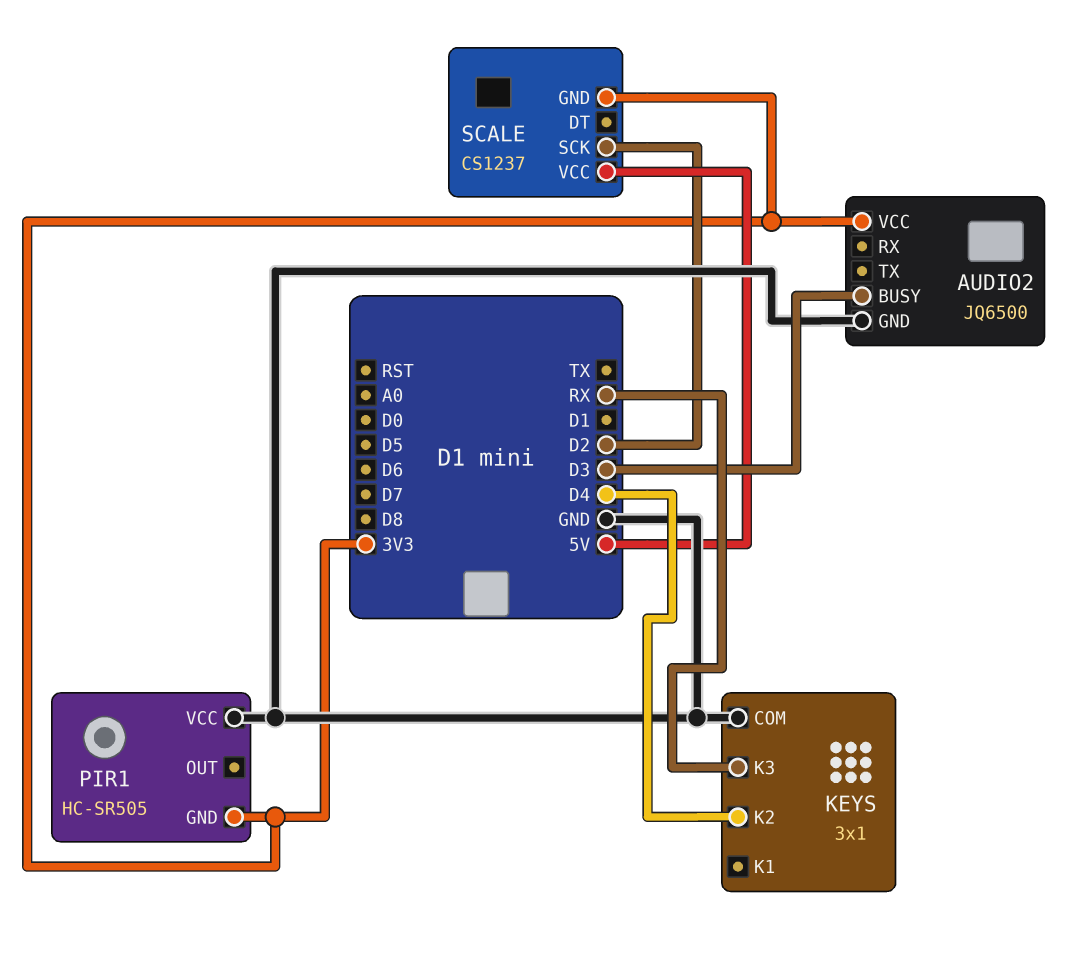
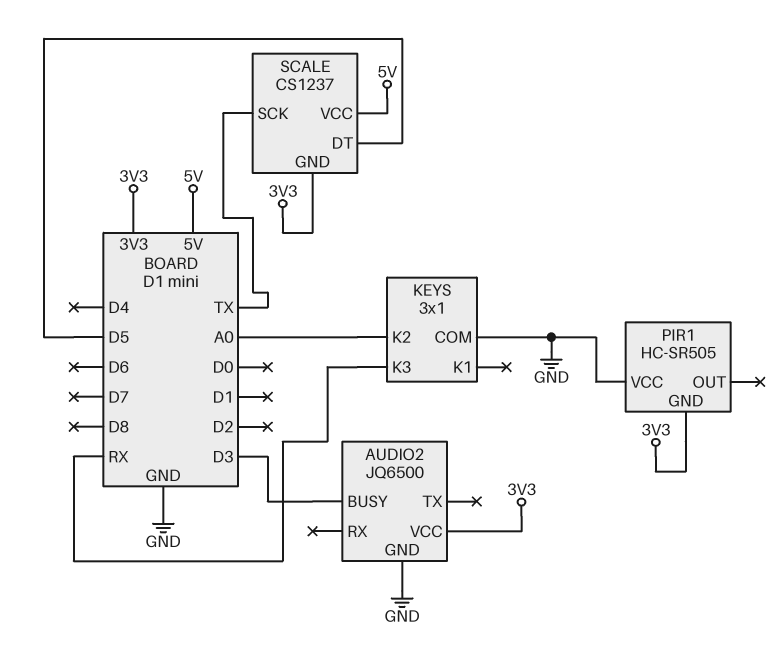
KEYS pin K2: D4 -> A0
SCALE pin DT: none -> D5
SCALE pin SCK: D2 -> TX

